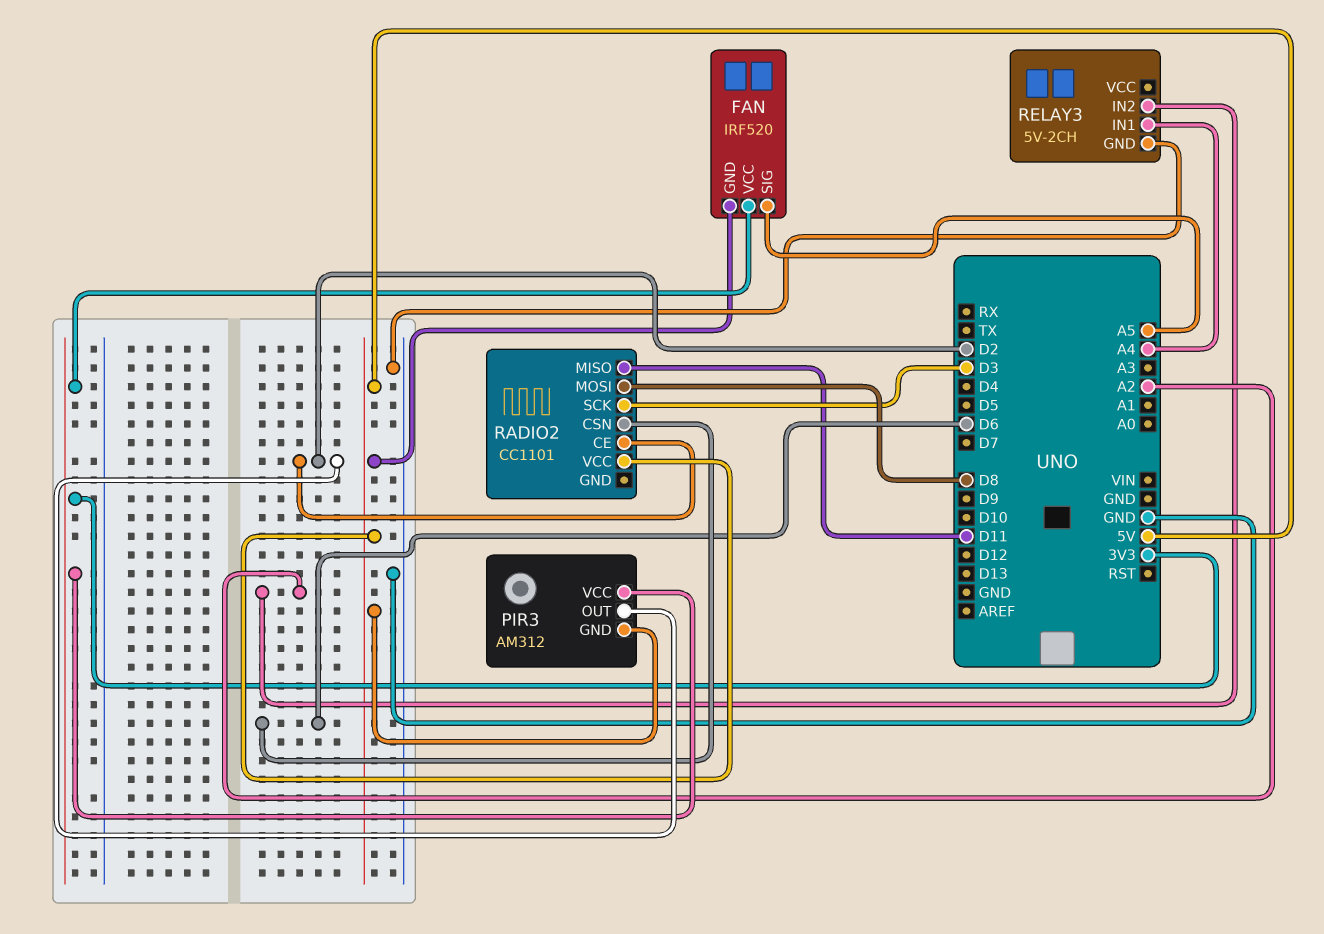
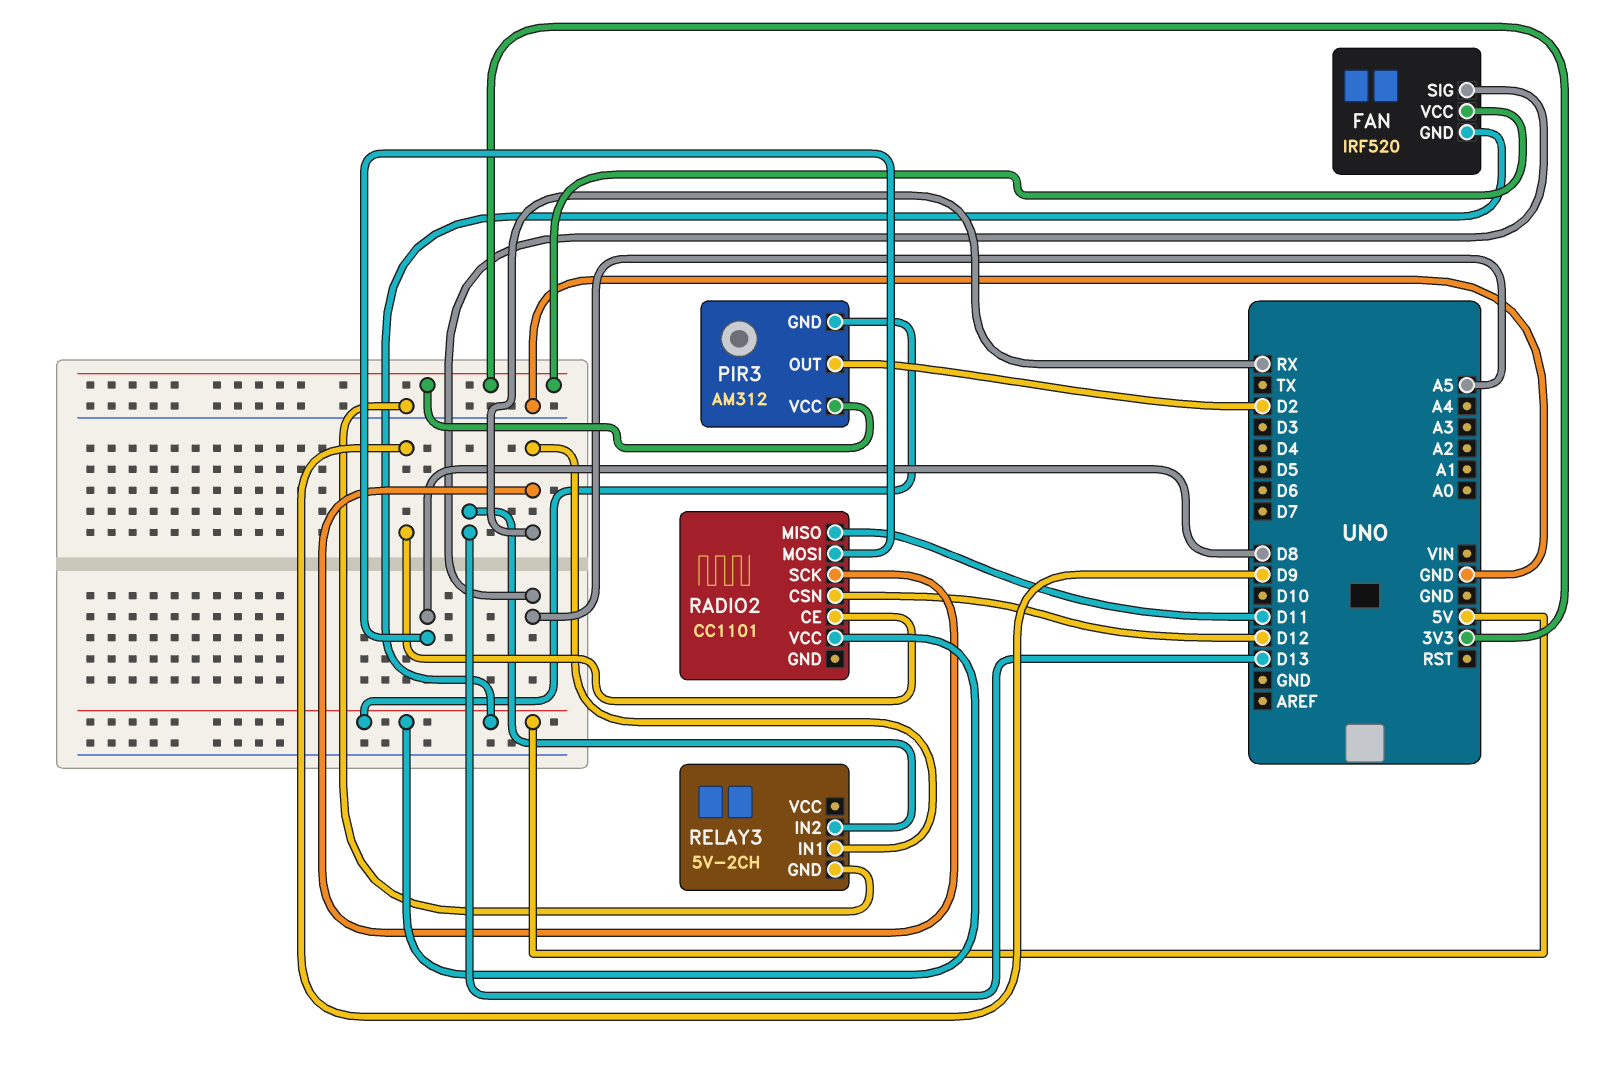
RADIO2 pin CE: D2 -> D9
RADIO2 pin CSN: D6 -> D12
RADIO2 pin SCK: D3 -> RX
RELAY3 pin IN1: A4 -> RX
RELAY3 pin IN2: A2 -> D13

